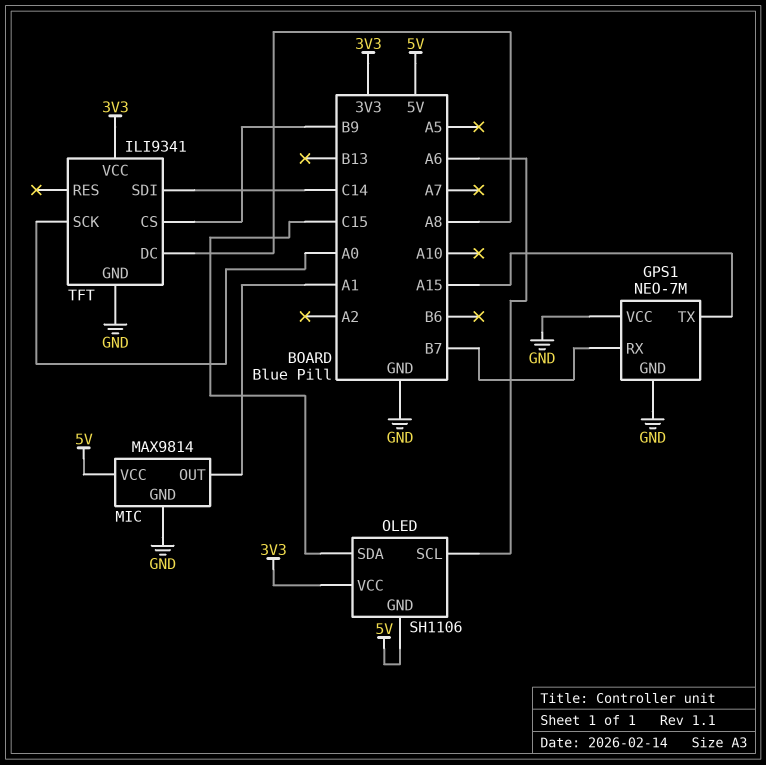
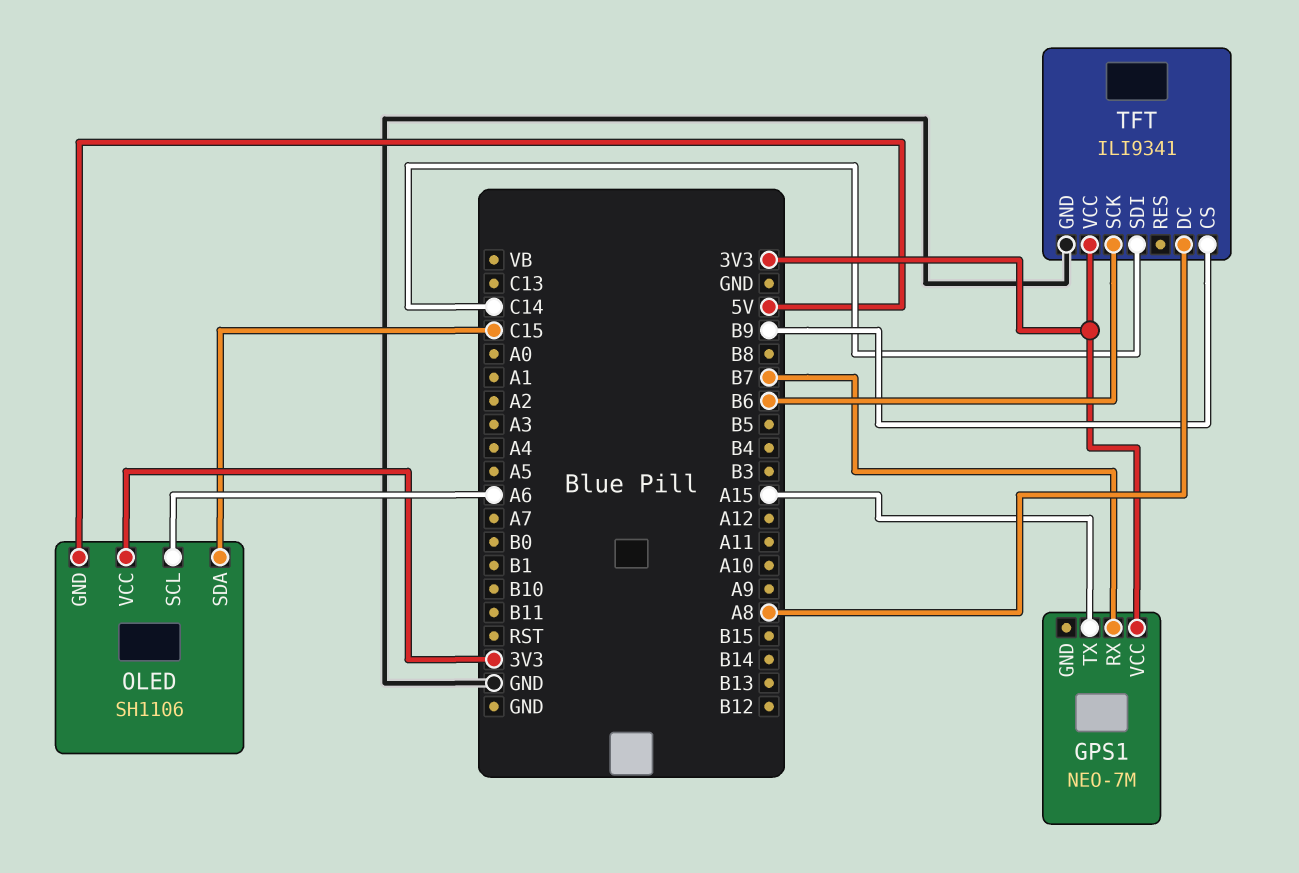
GPS1 pin GND: GND -> none
GPS1 pin VCC: GND -> 3V3
MIC: MAX9814 -> none
MIC pin GND: GND -> none
MIC pin OUT: A1 -> none
MIC pin VCC: 5V -> none
TFT pin SCK: A0 -> B6

